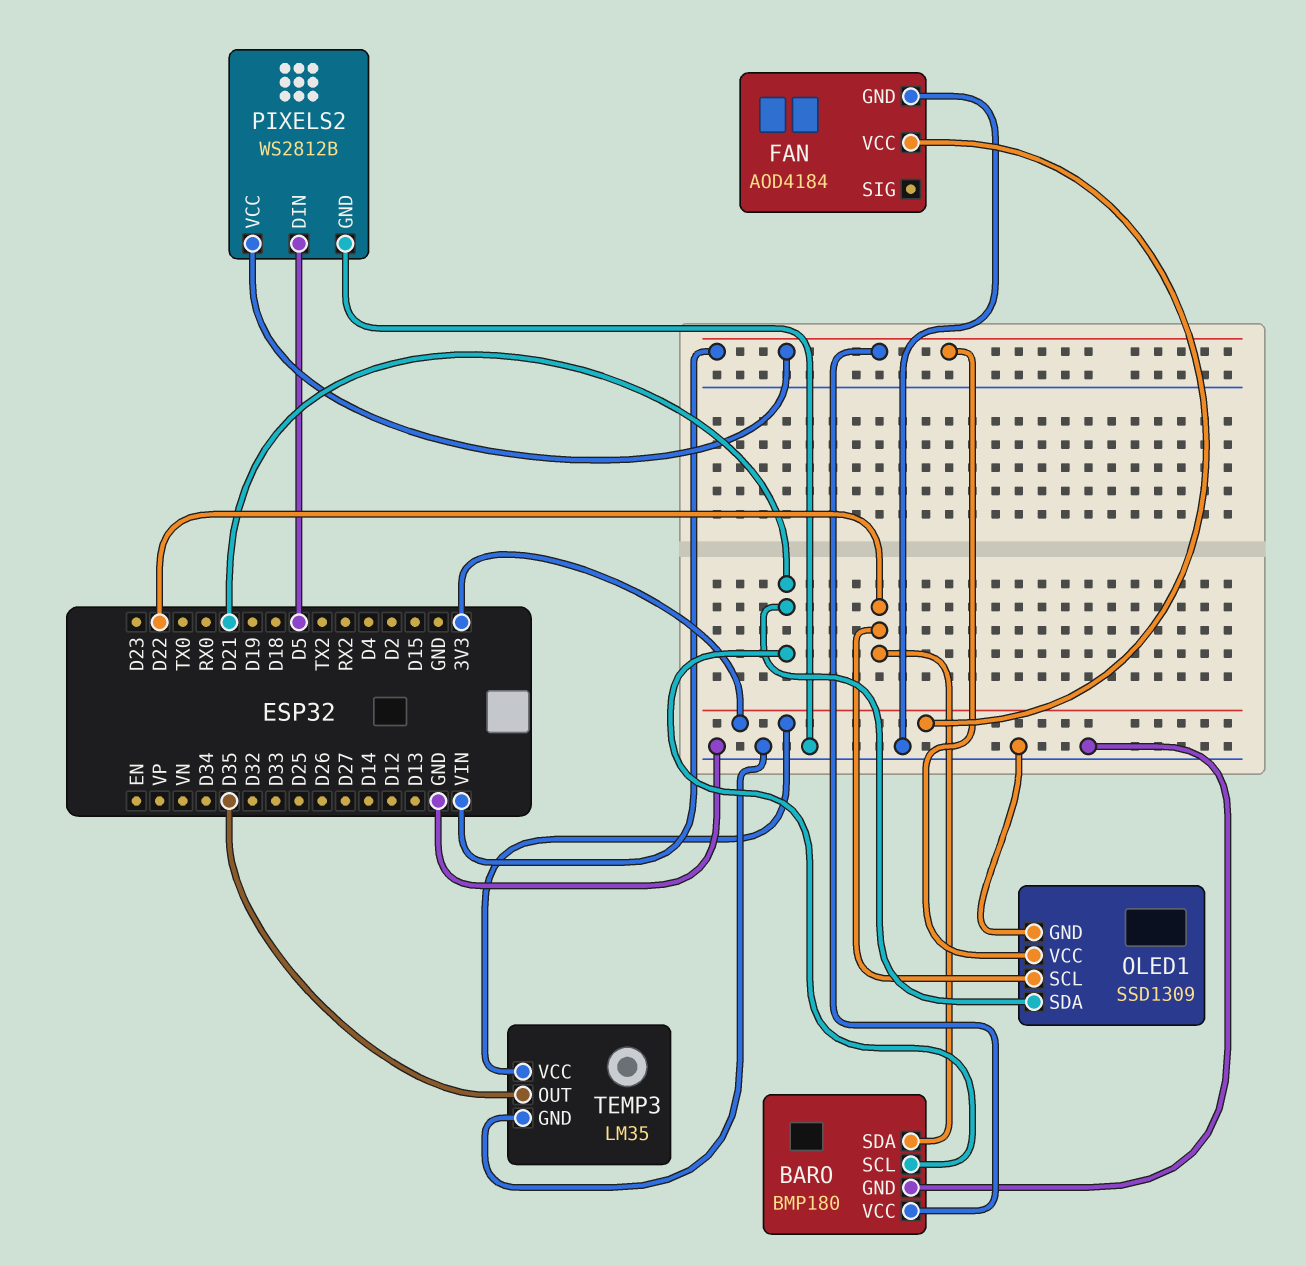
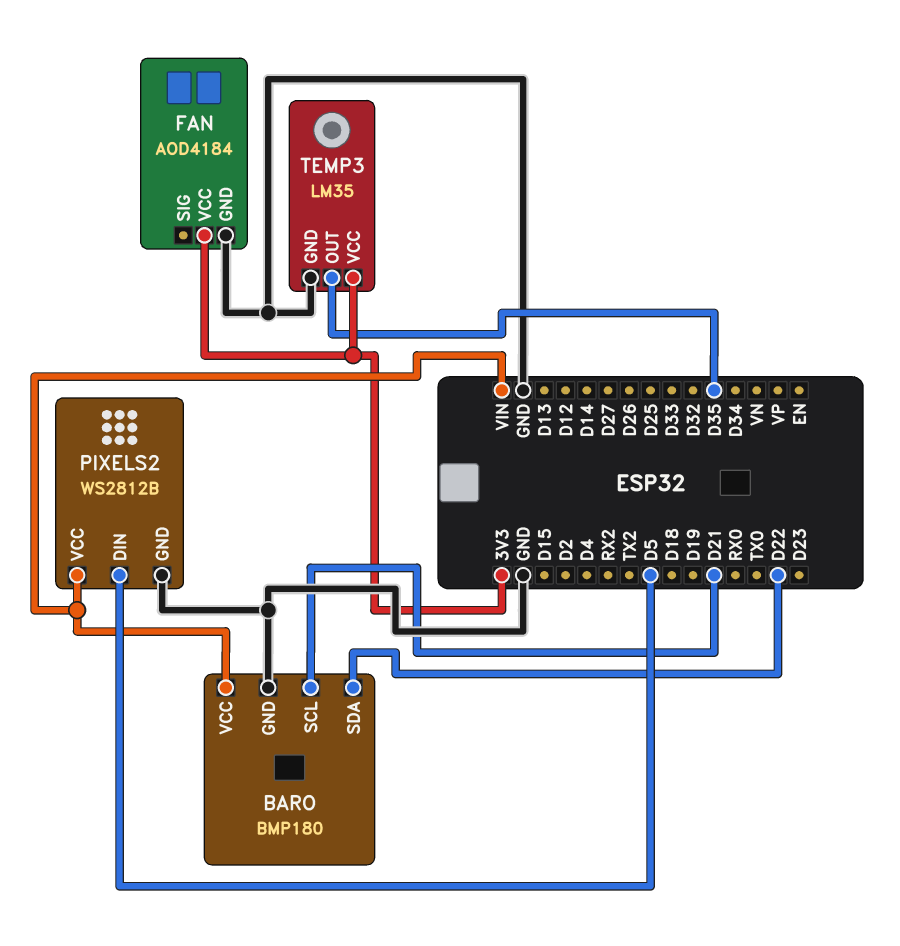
OLED1: SSD1309 -> none
OLED1 pin GND: GND -> none
OLED1 pin SCL: D22 -> none
OLED1 pin SDA: D21 -> none
OLED1 pin VCC: VIN -> none

